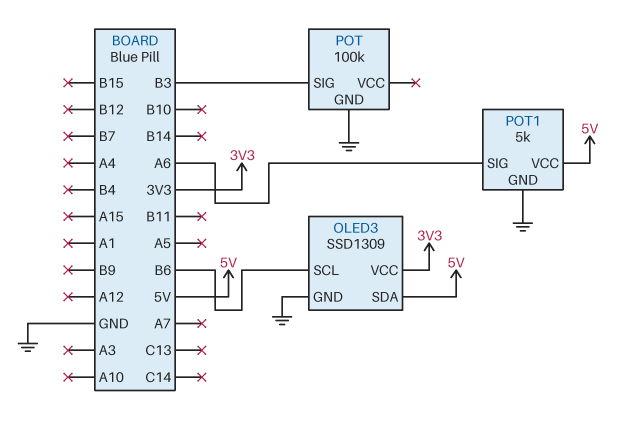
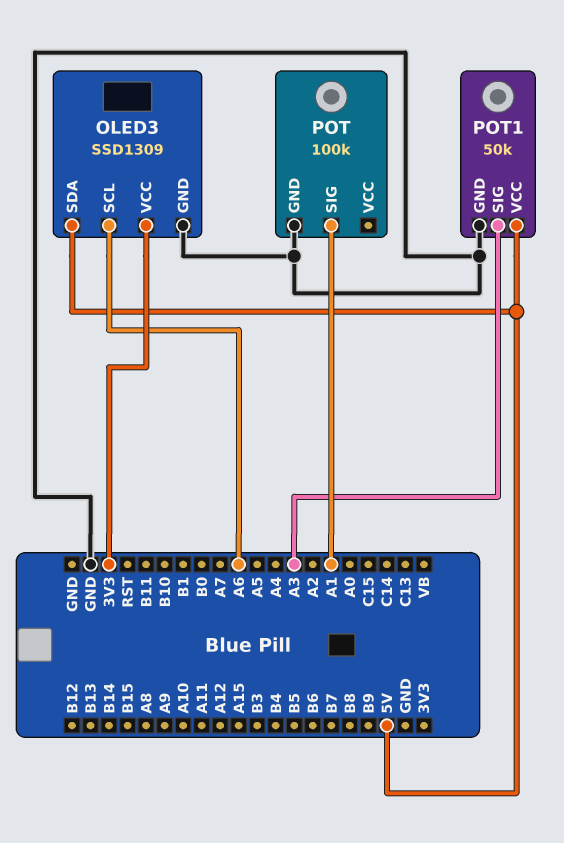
OLED3 pin SCL: B6 -> A6
POT pin SIG: B3 -> A1
POT1: 5k -> 50k
POT1 pin SIG: A6 -> A3

